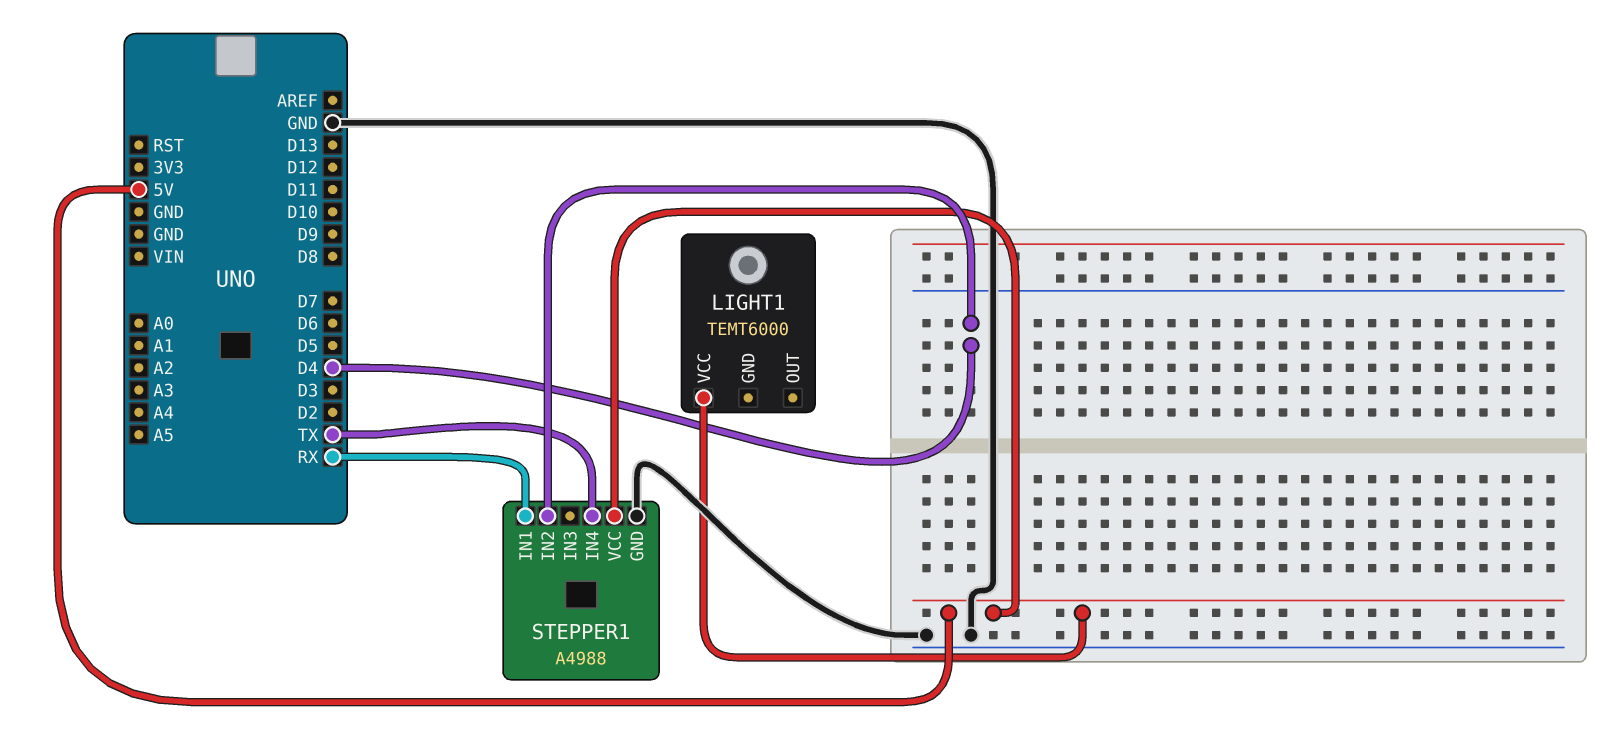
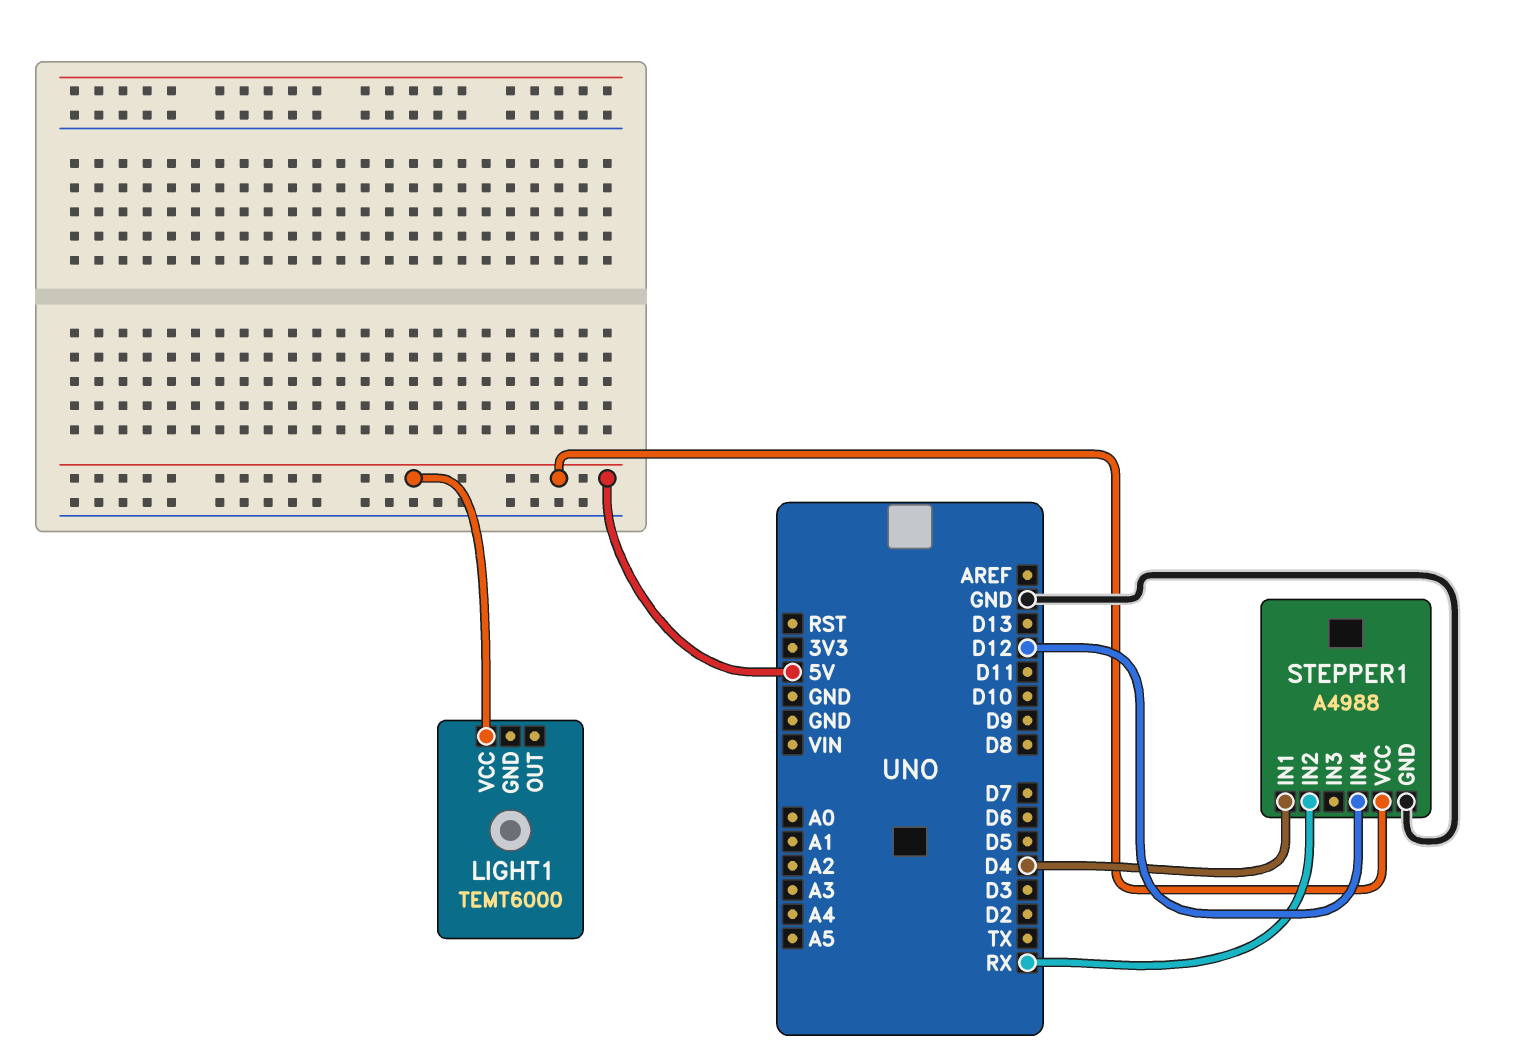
STEPPER1 pin IN1: RX -> D4
STEPPER1 pin IN2: D4 -> RX
STEPPER1 pin IN4: TX -> D12

